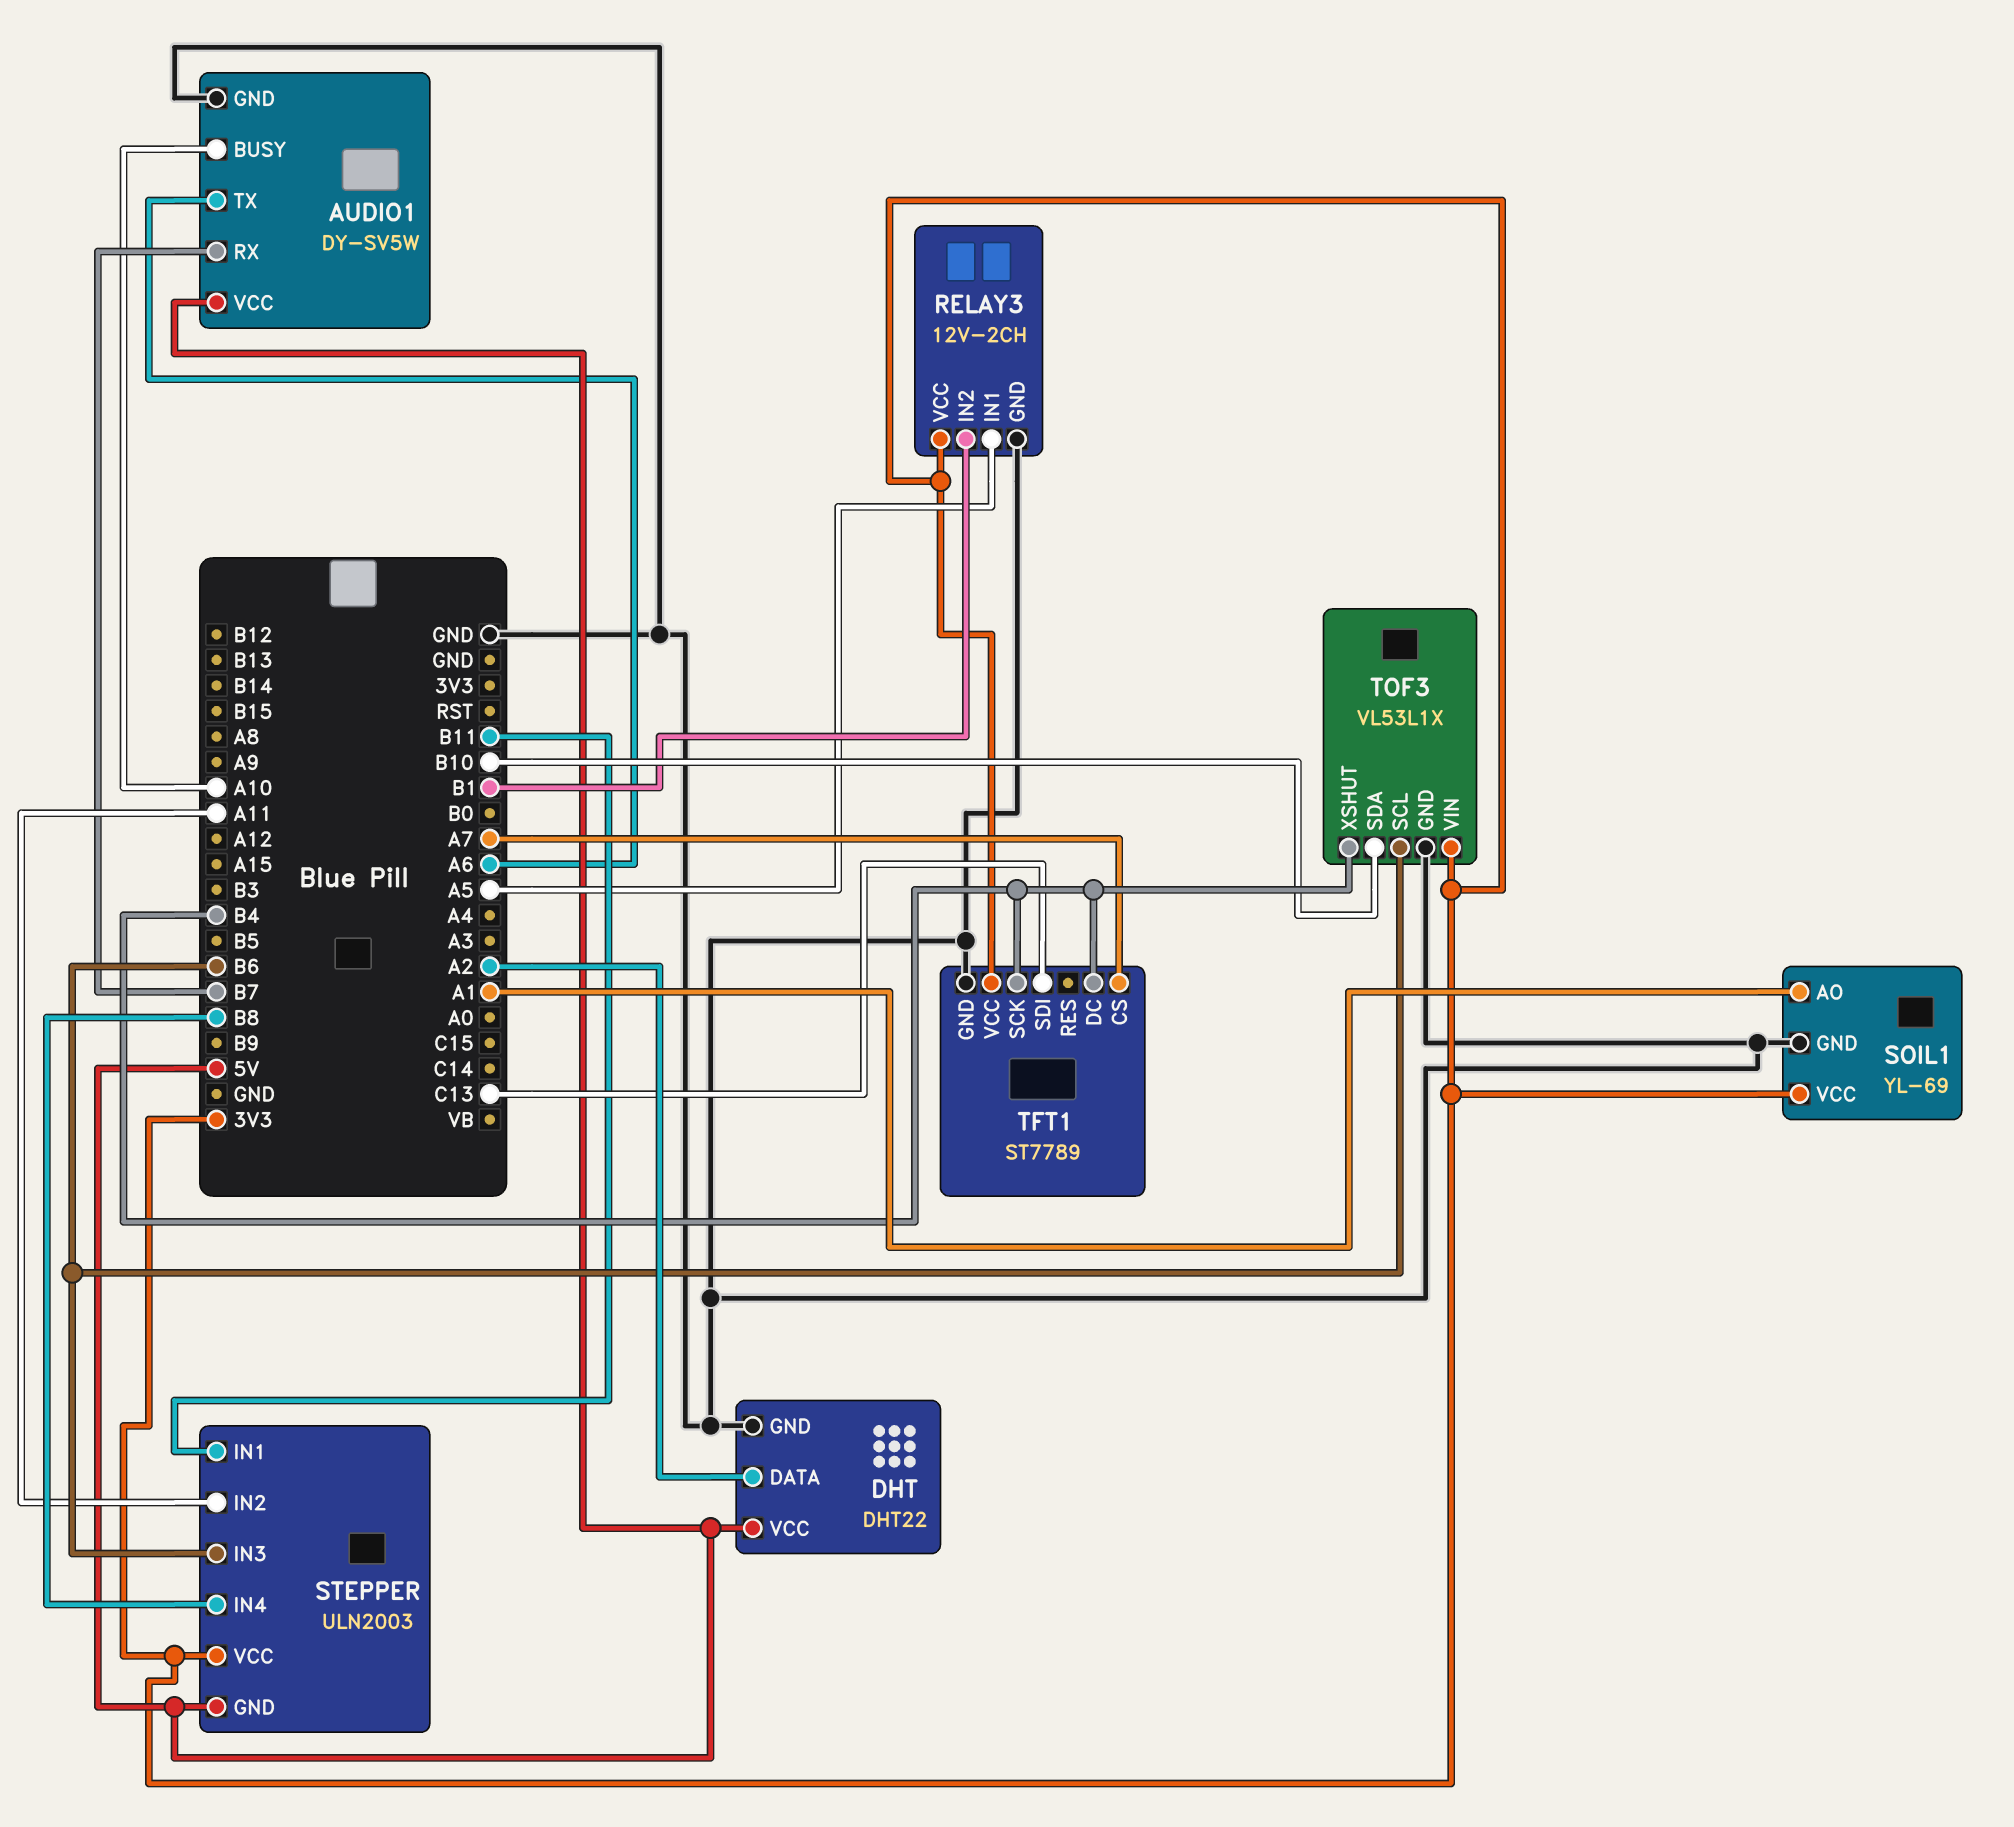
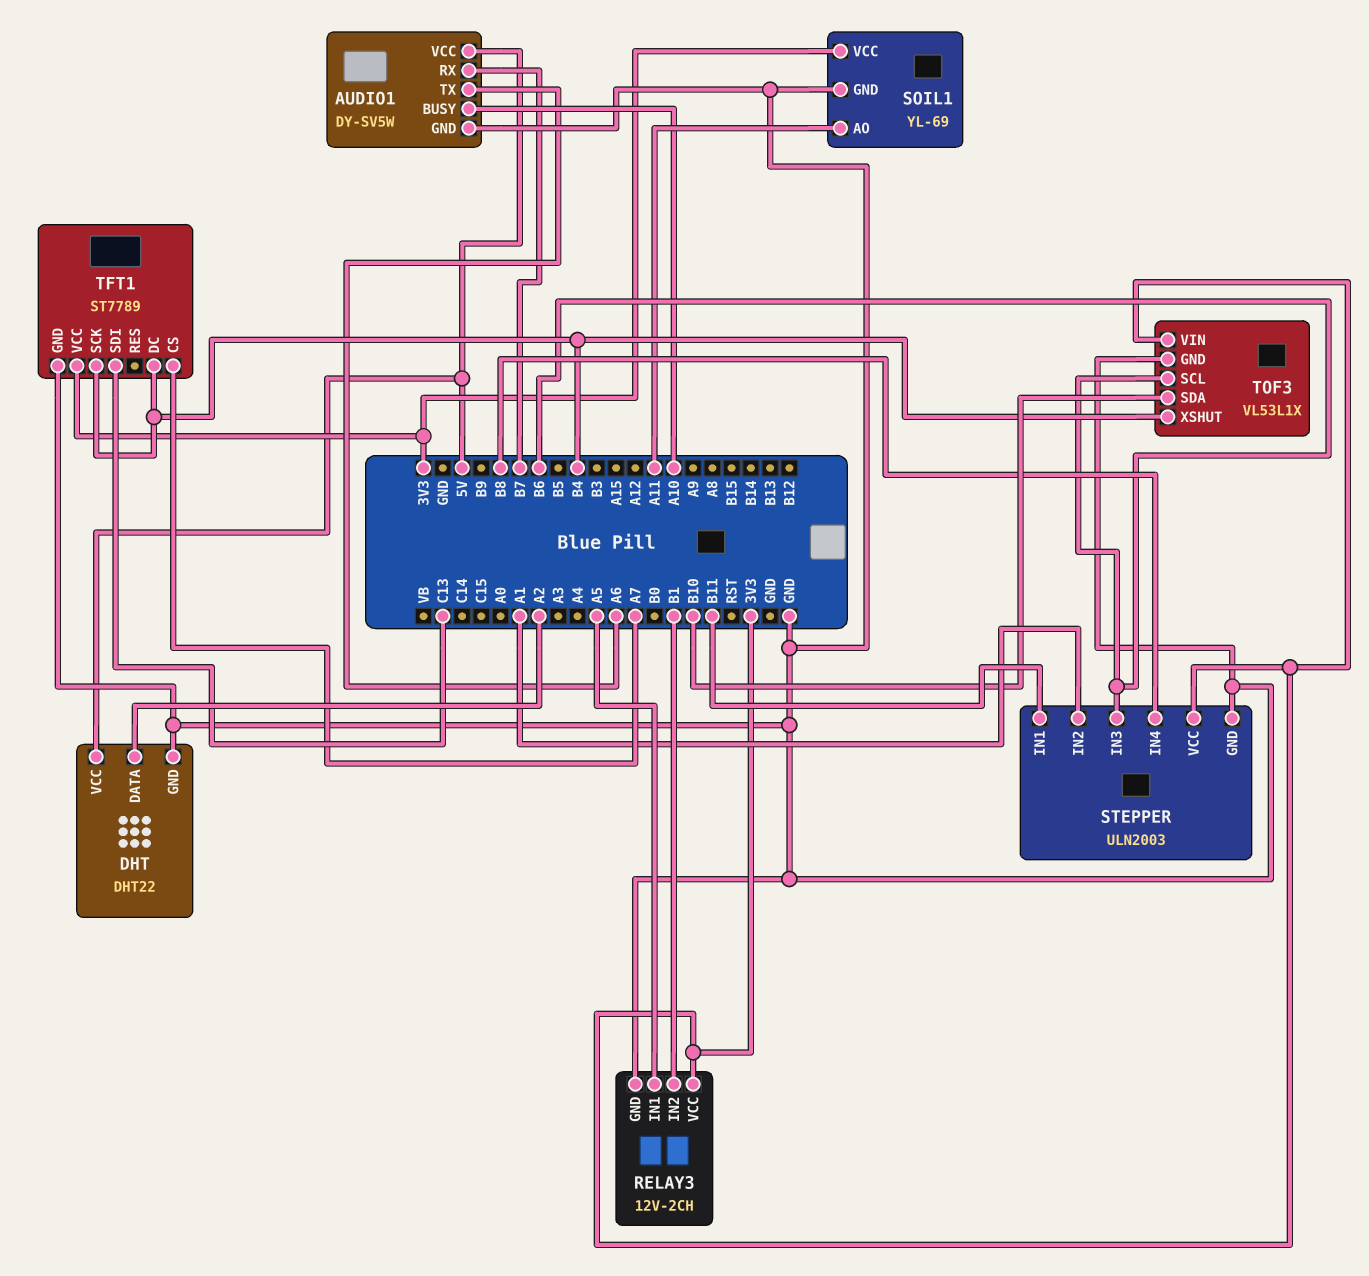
SOIL1 pin AO: A1 -> A11
STEPPER pin GND: 5V -> GND
STEPPER pin IN2: A11 -> A1

